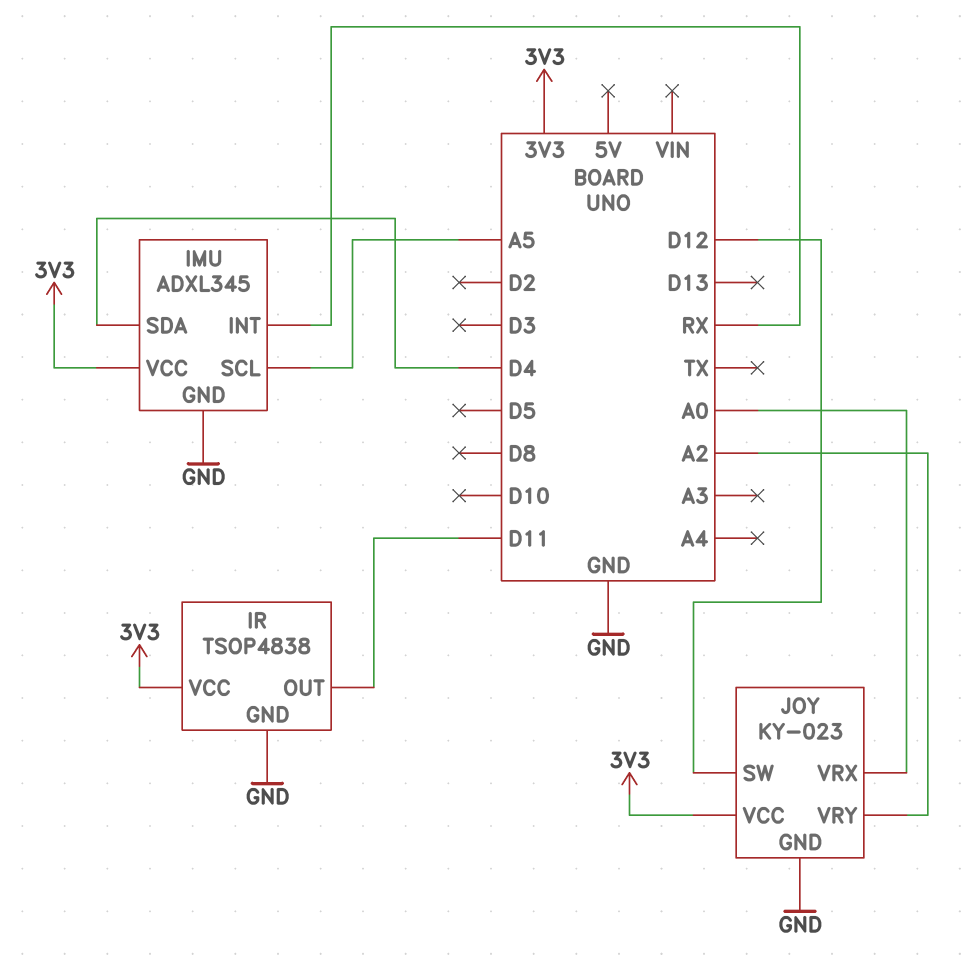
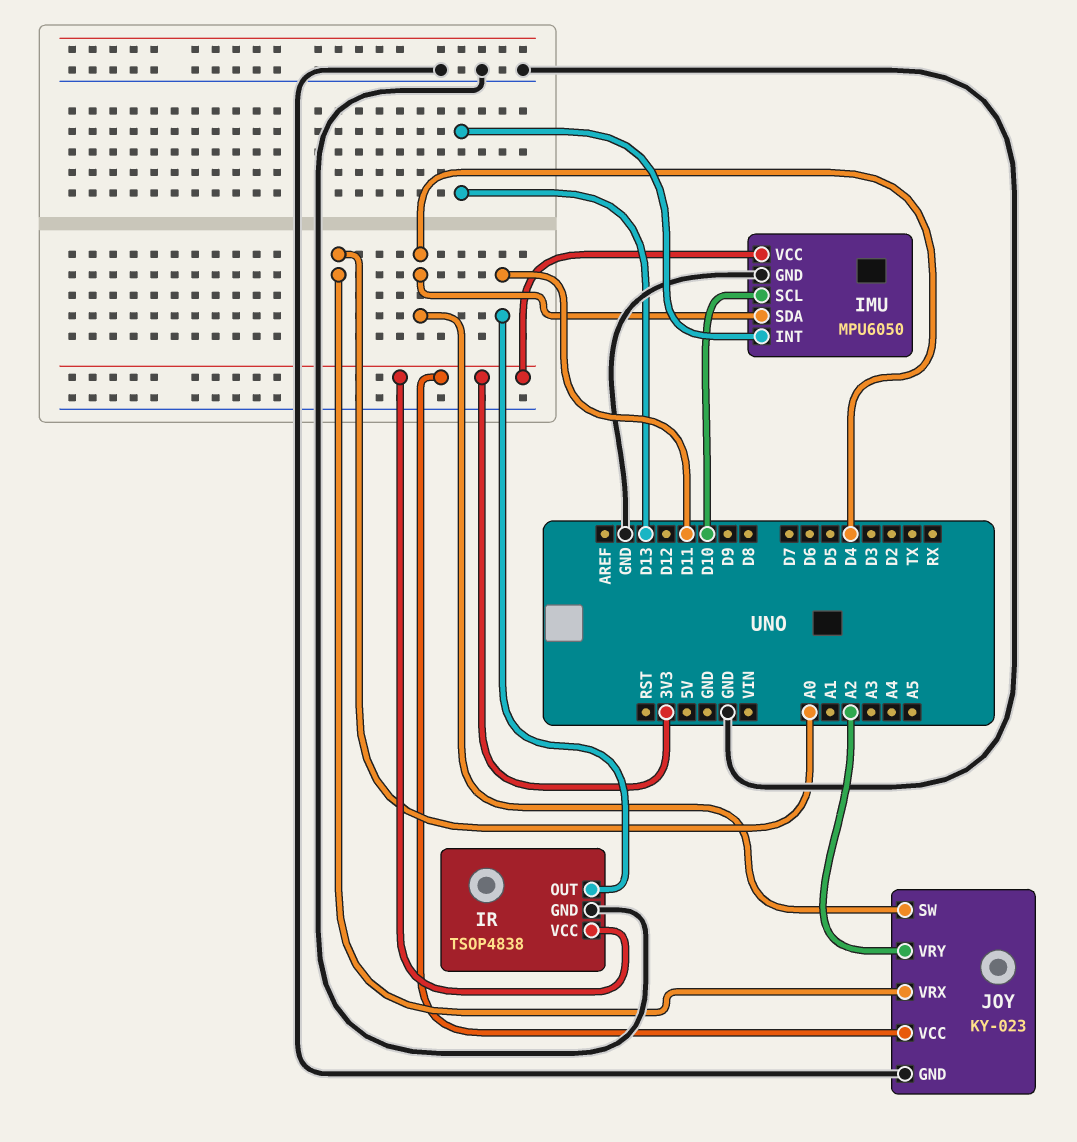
IMU: ADXL345 -> MPU6050
IMU pin INT: RX -> D13
IMU pin SCL: A5 -> D10
JOY pin SW: D12 -> D4

